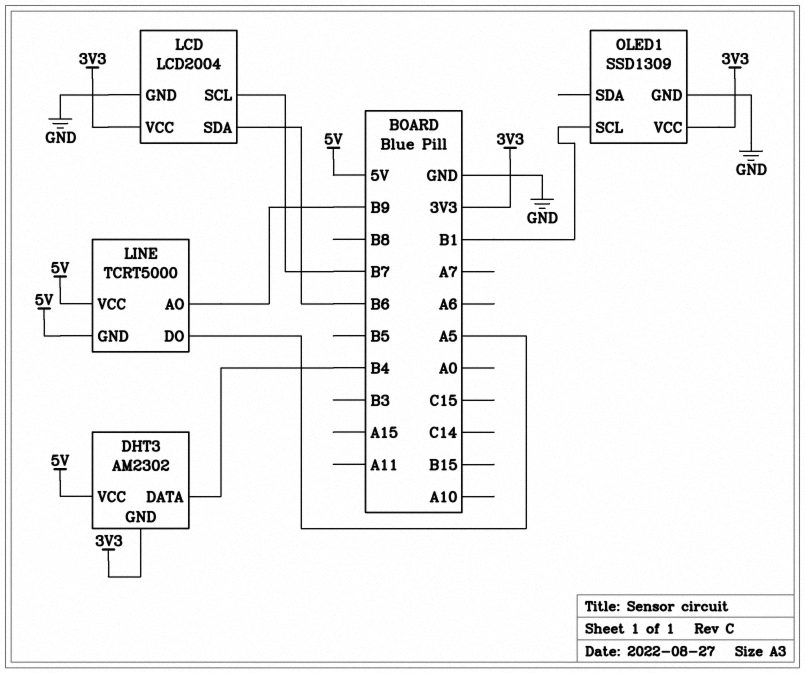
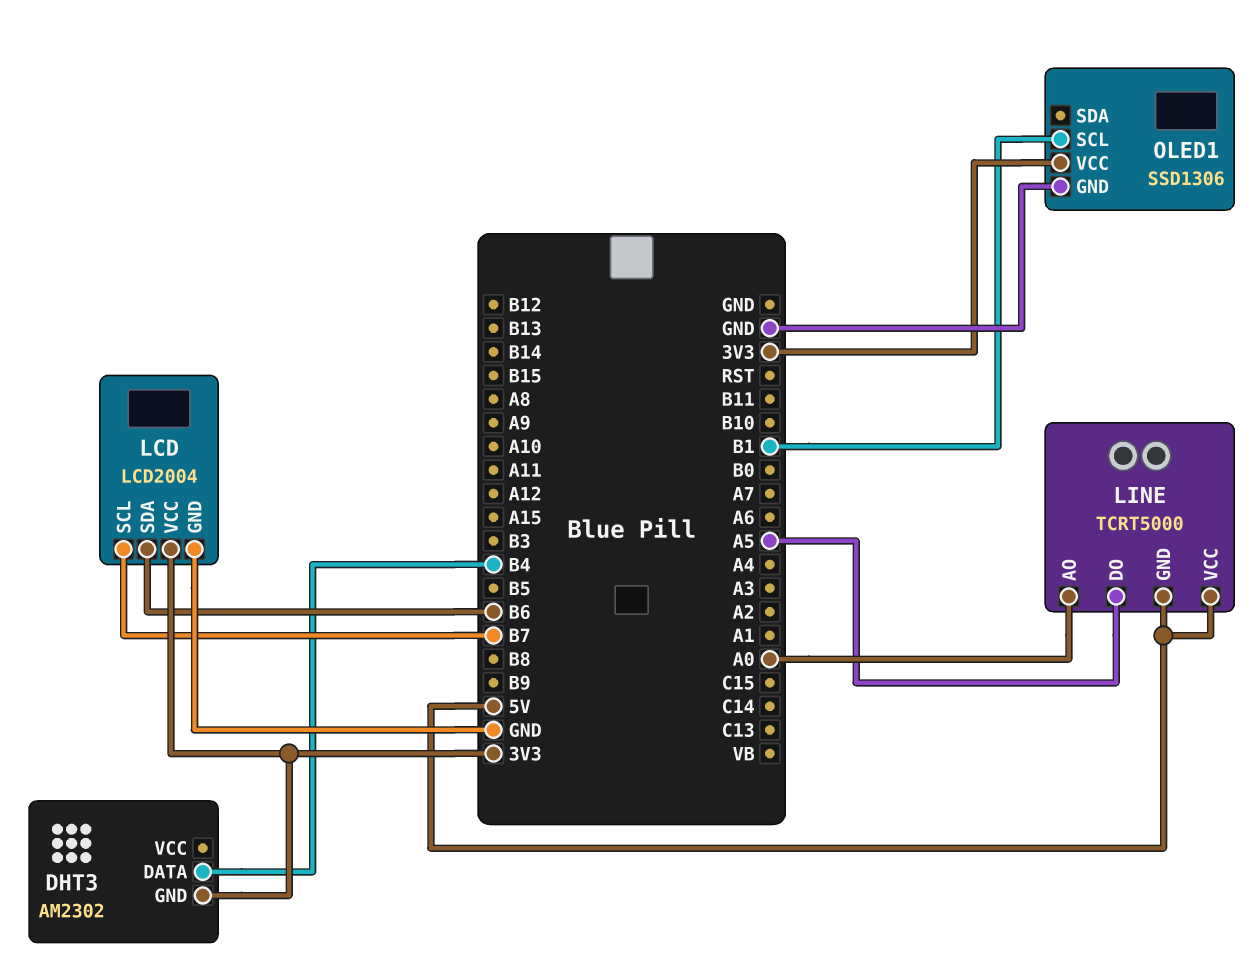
DHT3 pin VCC: 5V -> none
LINE pin AO: B9 -> A0
OLED1: SSD1309 -> SSD1306

